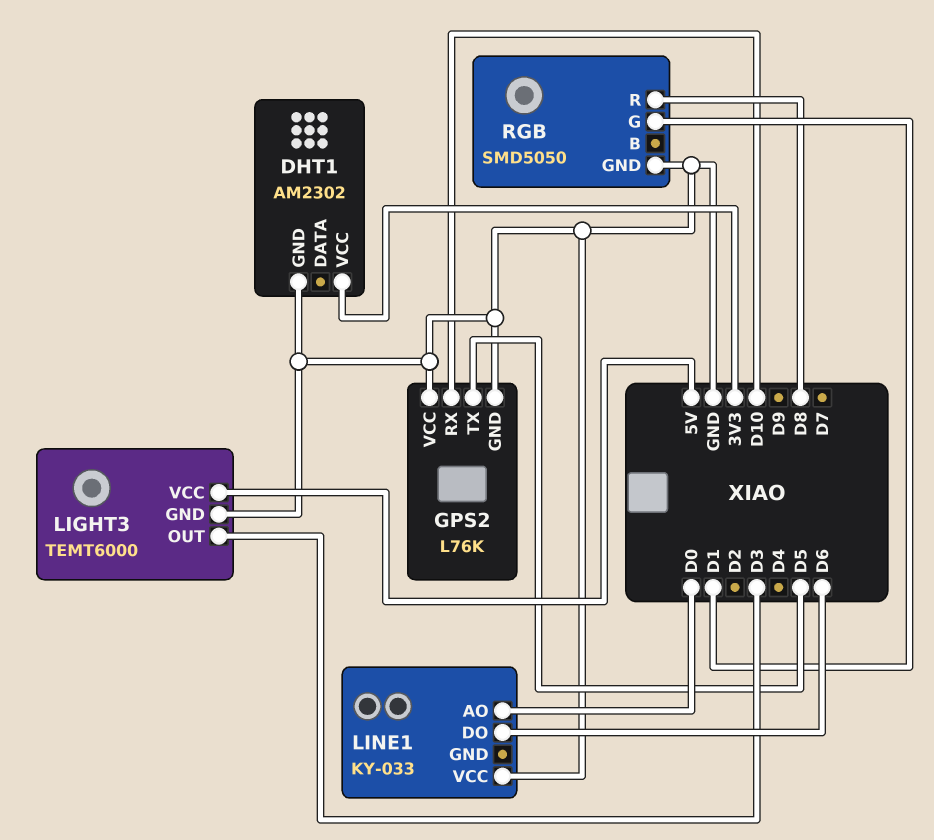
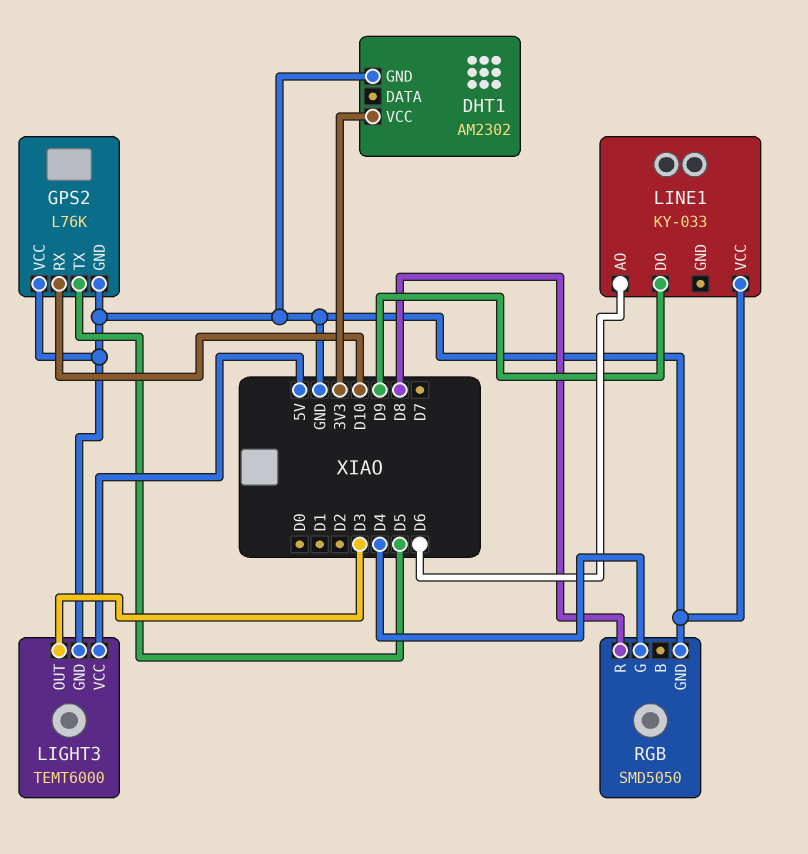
LINE1 pin AO: D0 -> D6
LINE1 pin DO: D6 -> D9
RGB pin G: D1 -> D4

